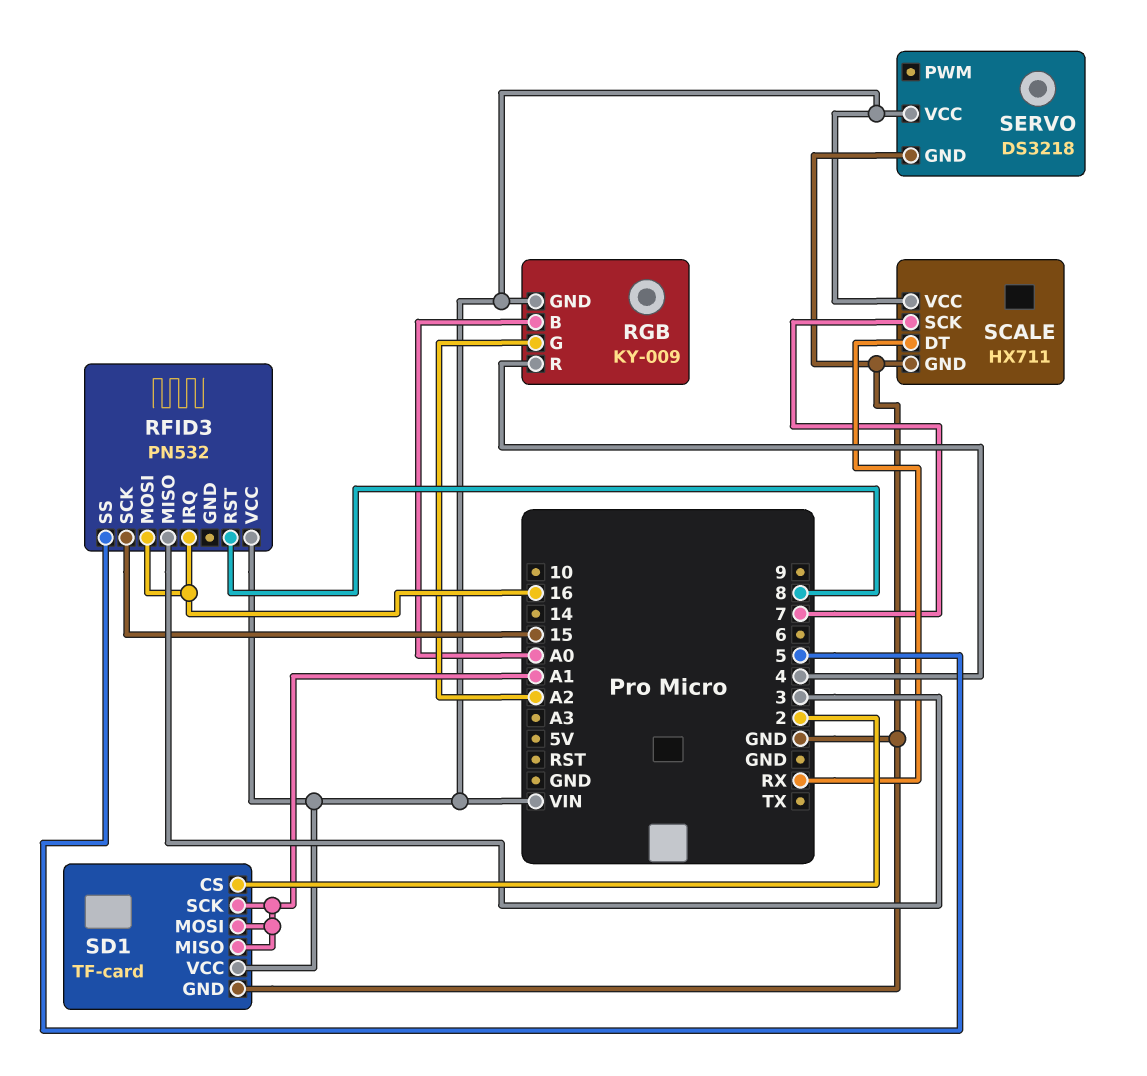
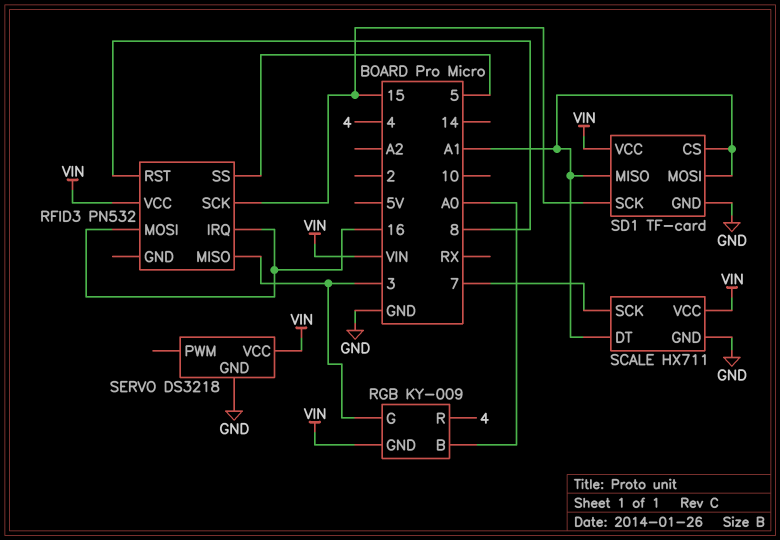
RGB pin G: A2 -> 3
SCALE pin DT: RX -> A1
SD1 pin CS: 2 -> A1
SD1 pin SCK: A1 -> 15

